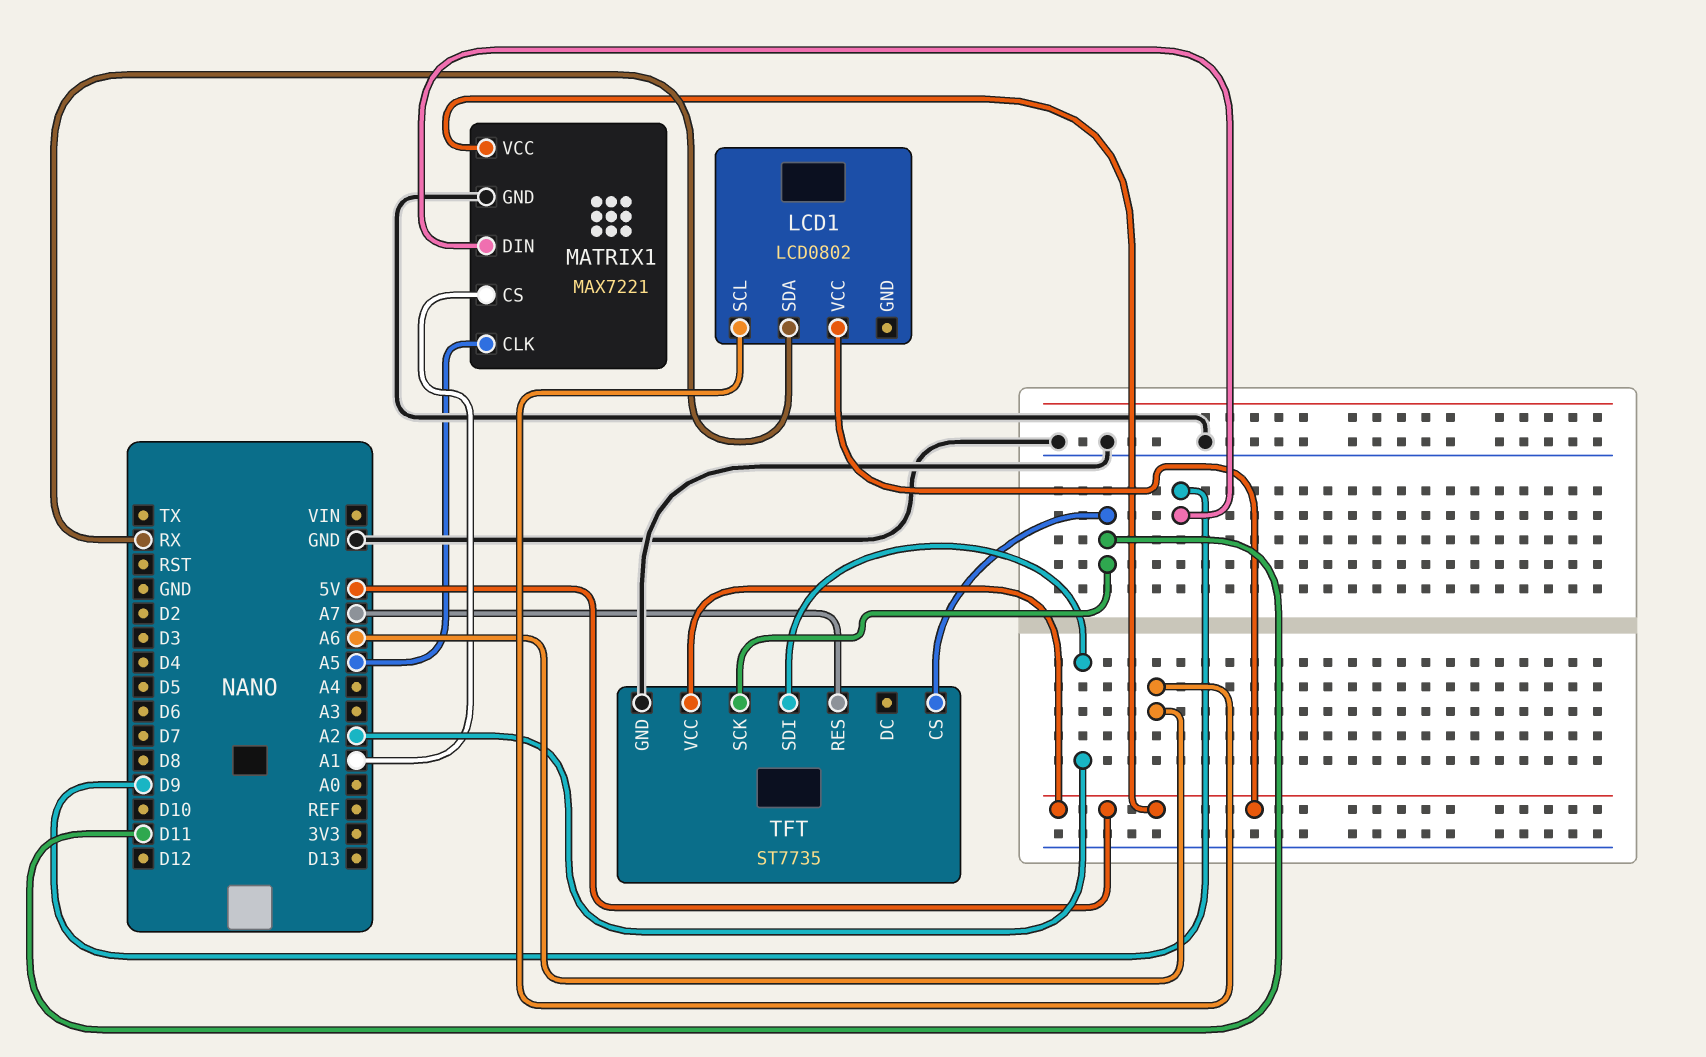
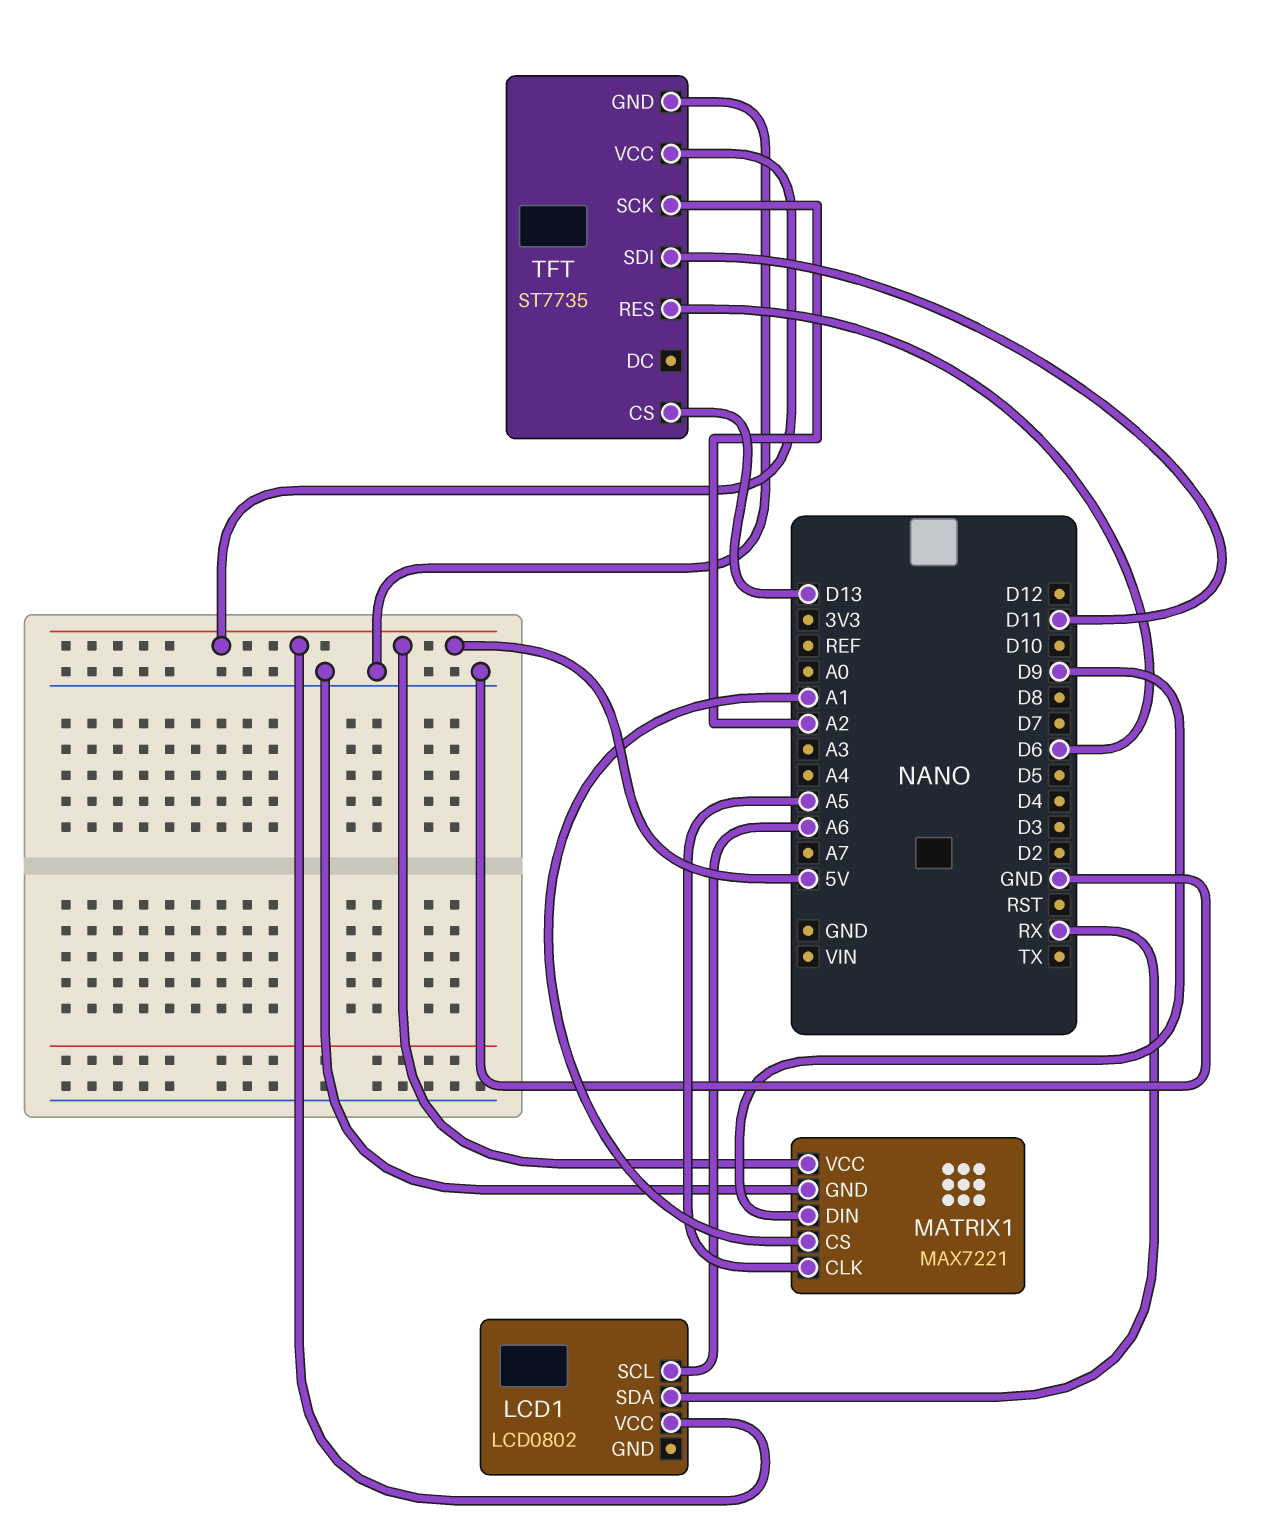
TFT pin CS: D11 -> D13
TFT pin RES: A7 -> D6
TFT pin SCK: D11 -> A2
TFT pin SDI: A2 -> D11

